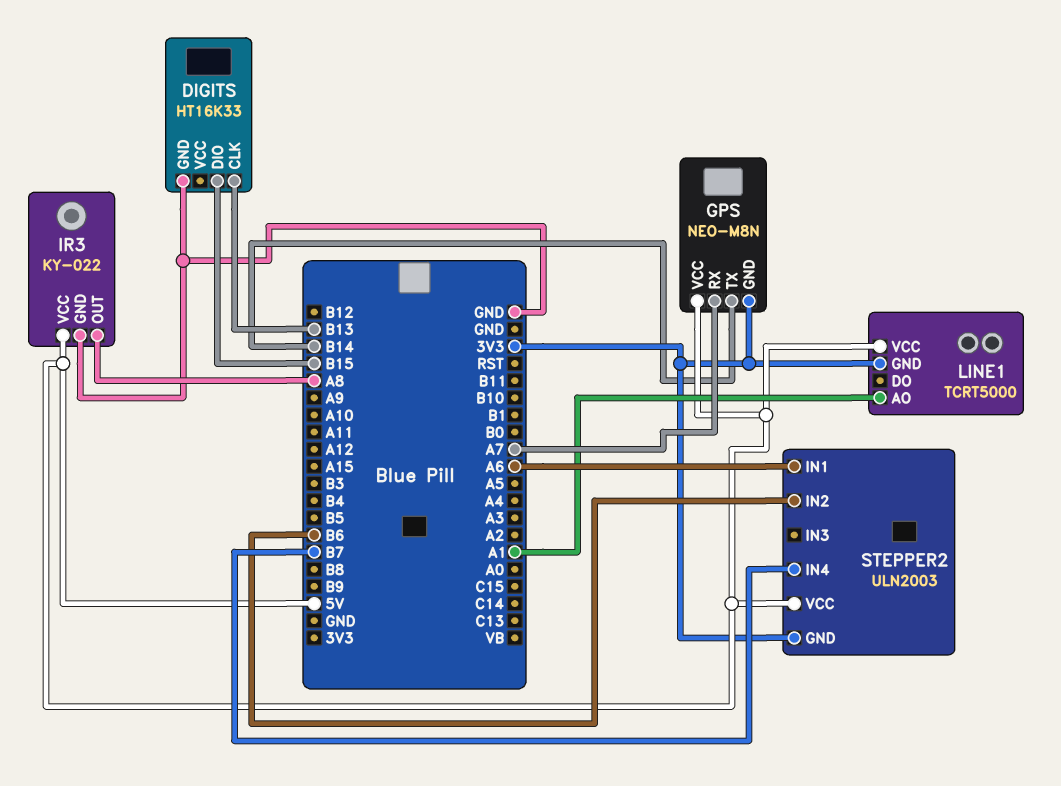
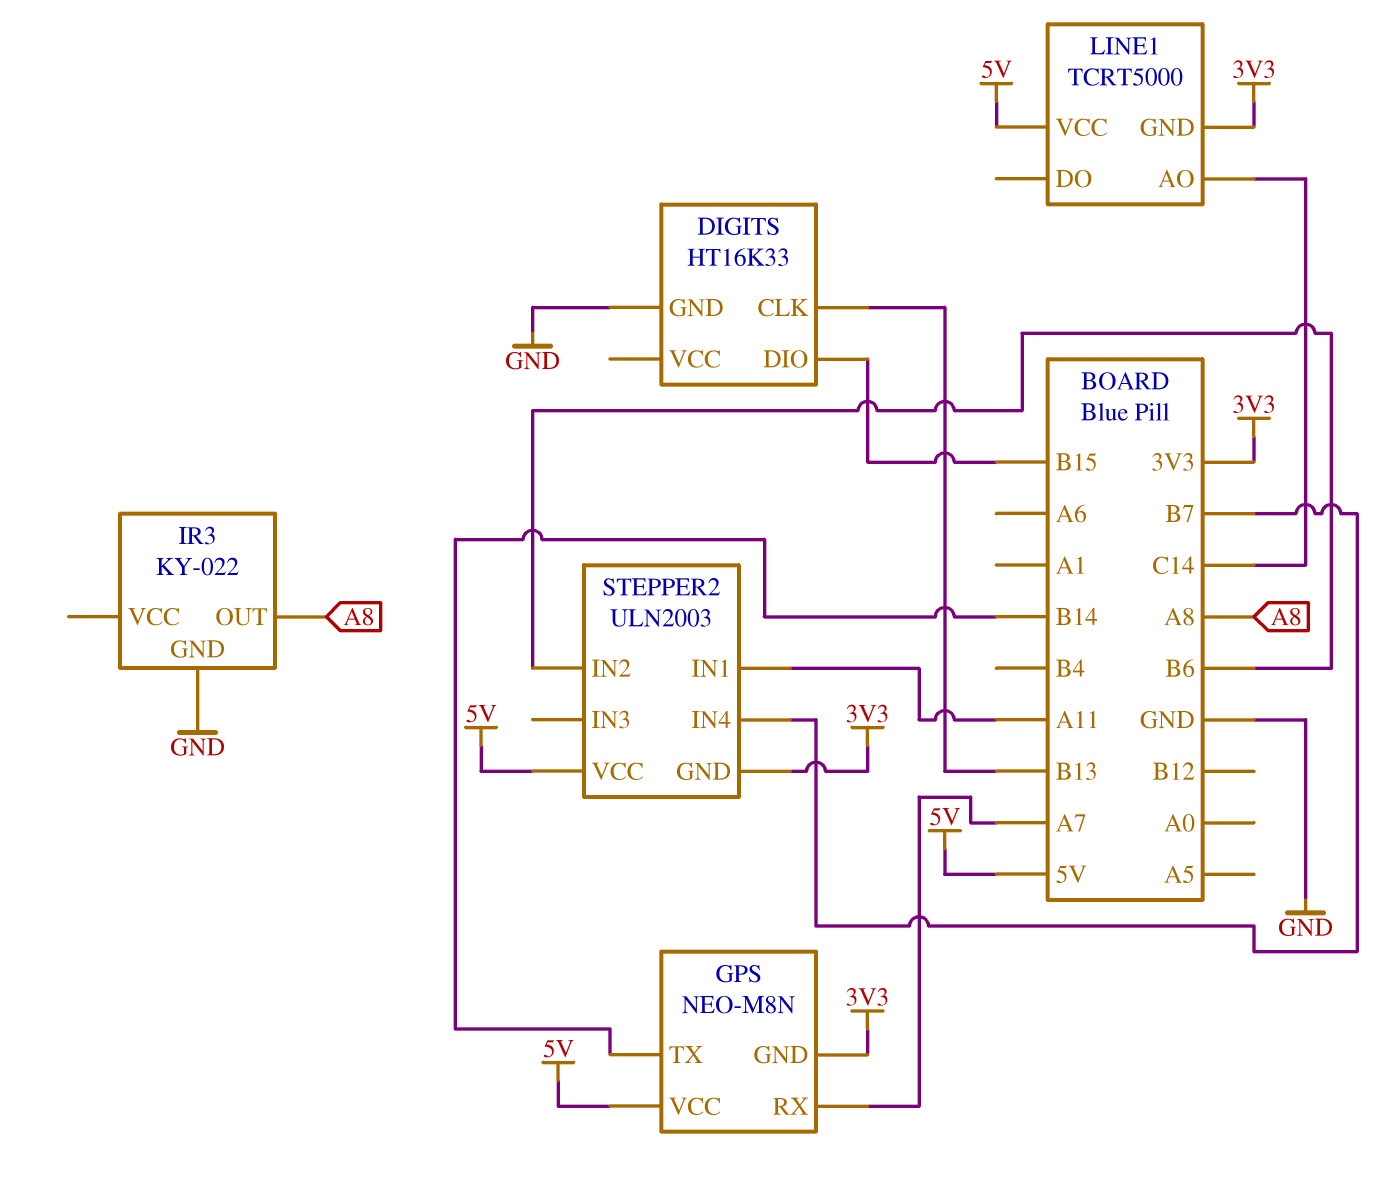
IR3 pin VCC: 5V -> none
LINE1 pin AO: A1 -> C14
STEPPER2 pin IN1: A6 -> A11

